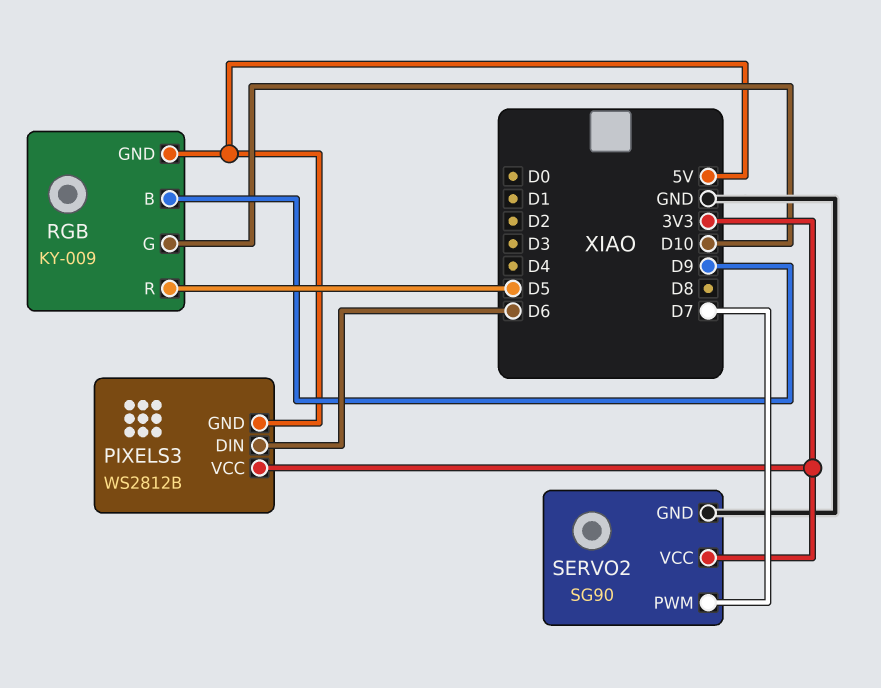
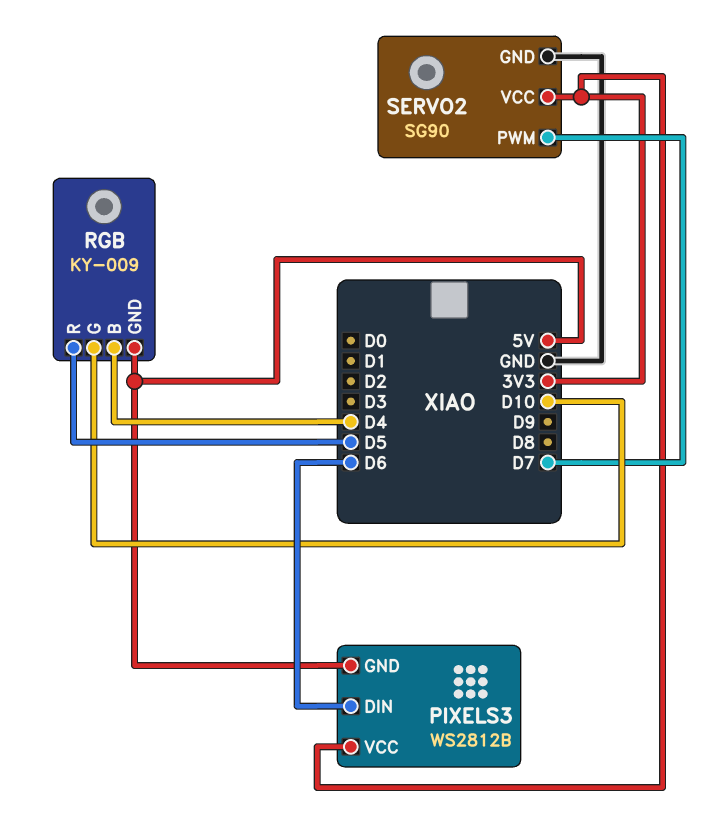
RGB pin B: D9 -> D4

